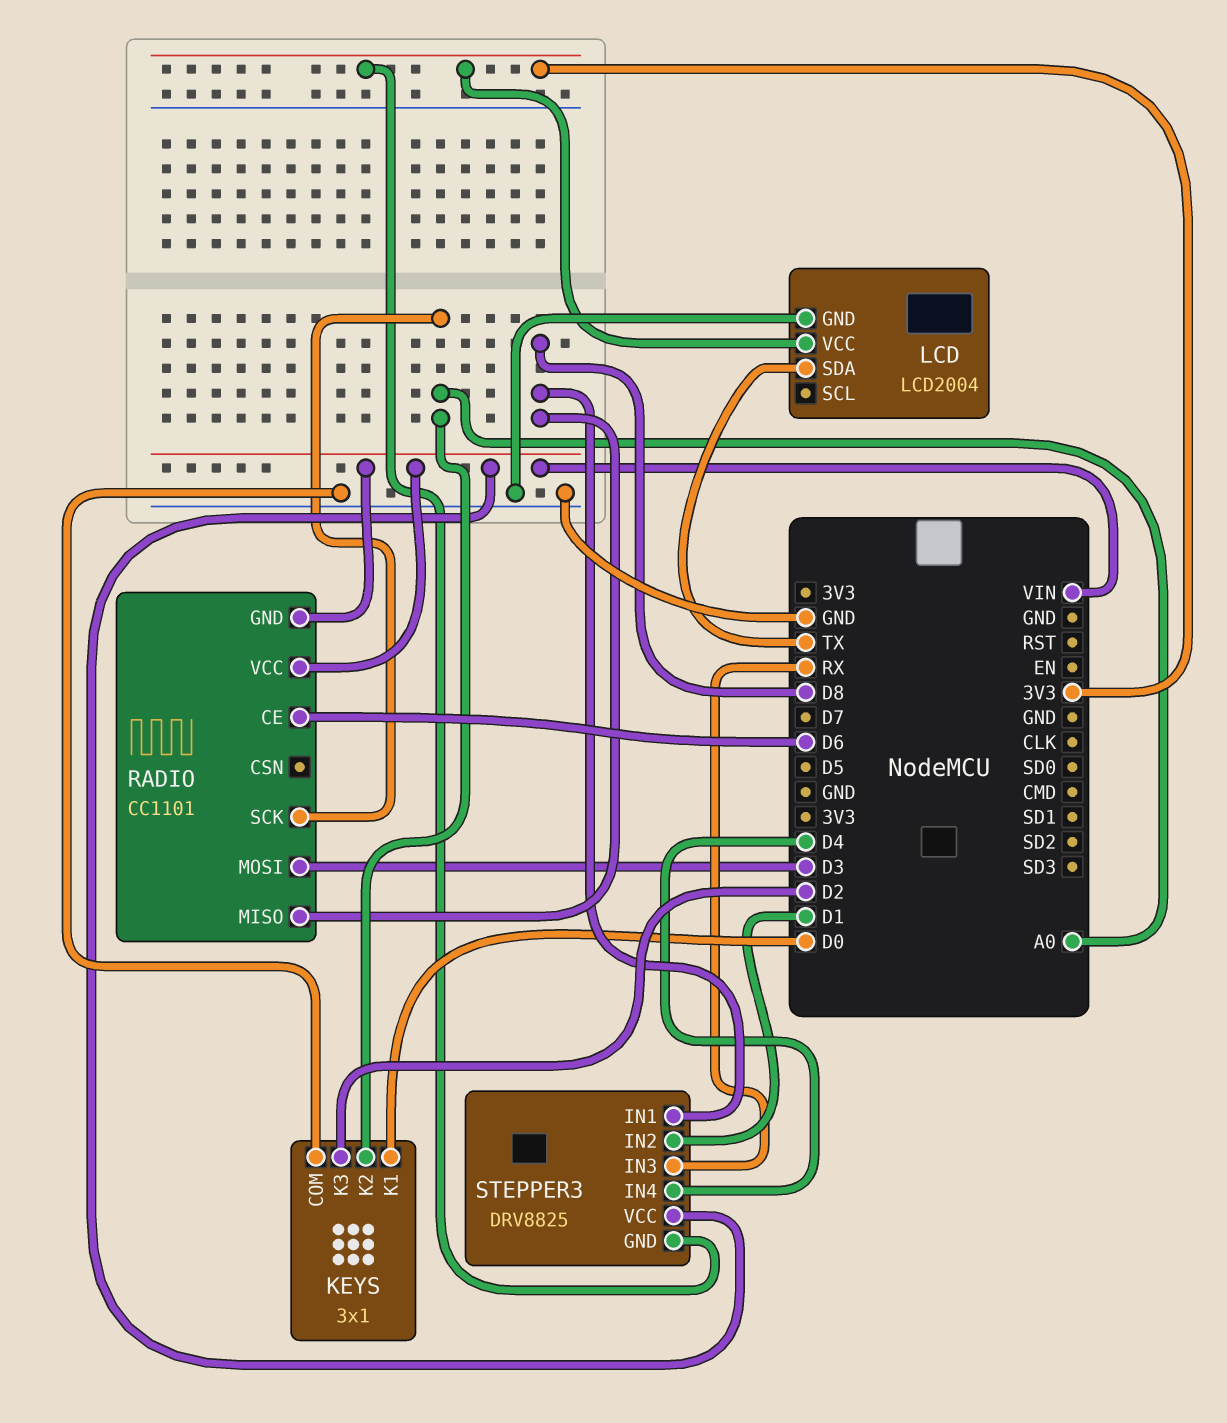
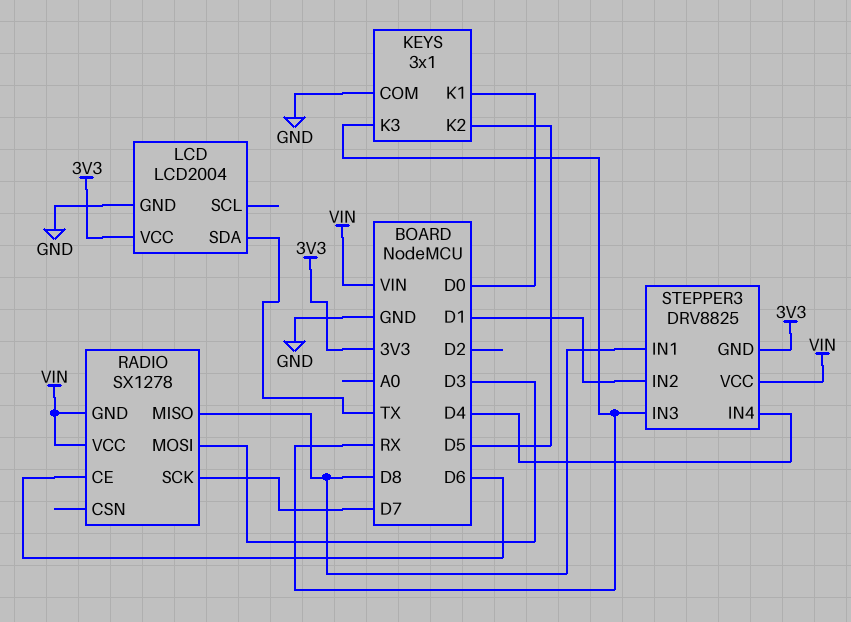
KEYS pin K2: A0 -> D5
KEYS pin K3: D2 -> RX
RADIO: CC1101 -> SX1278
RADIO pin SCK: A0 -> D7

